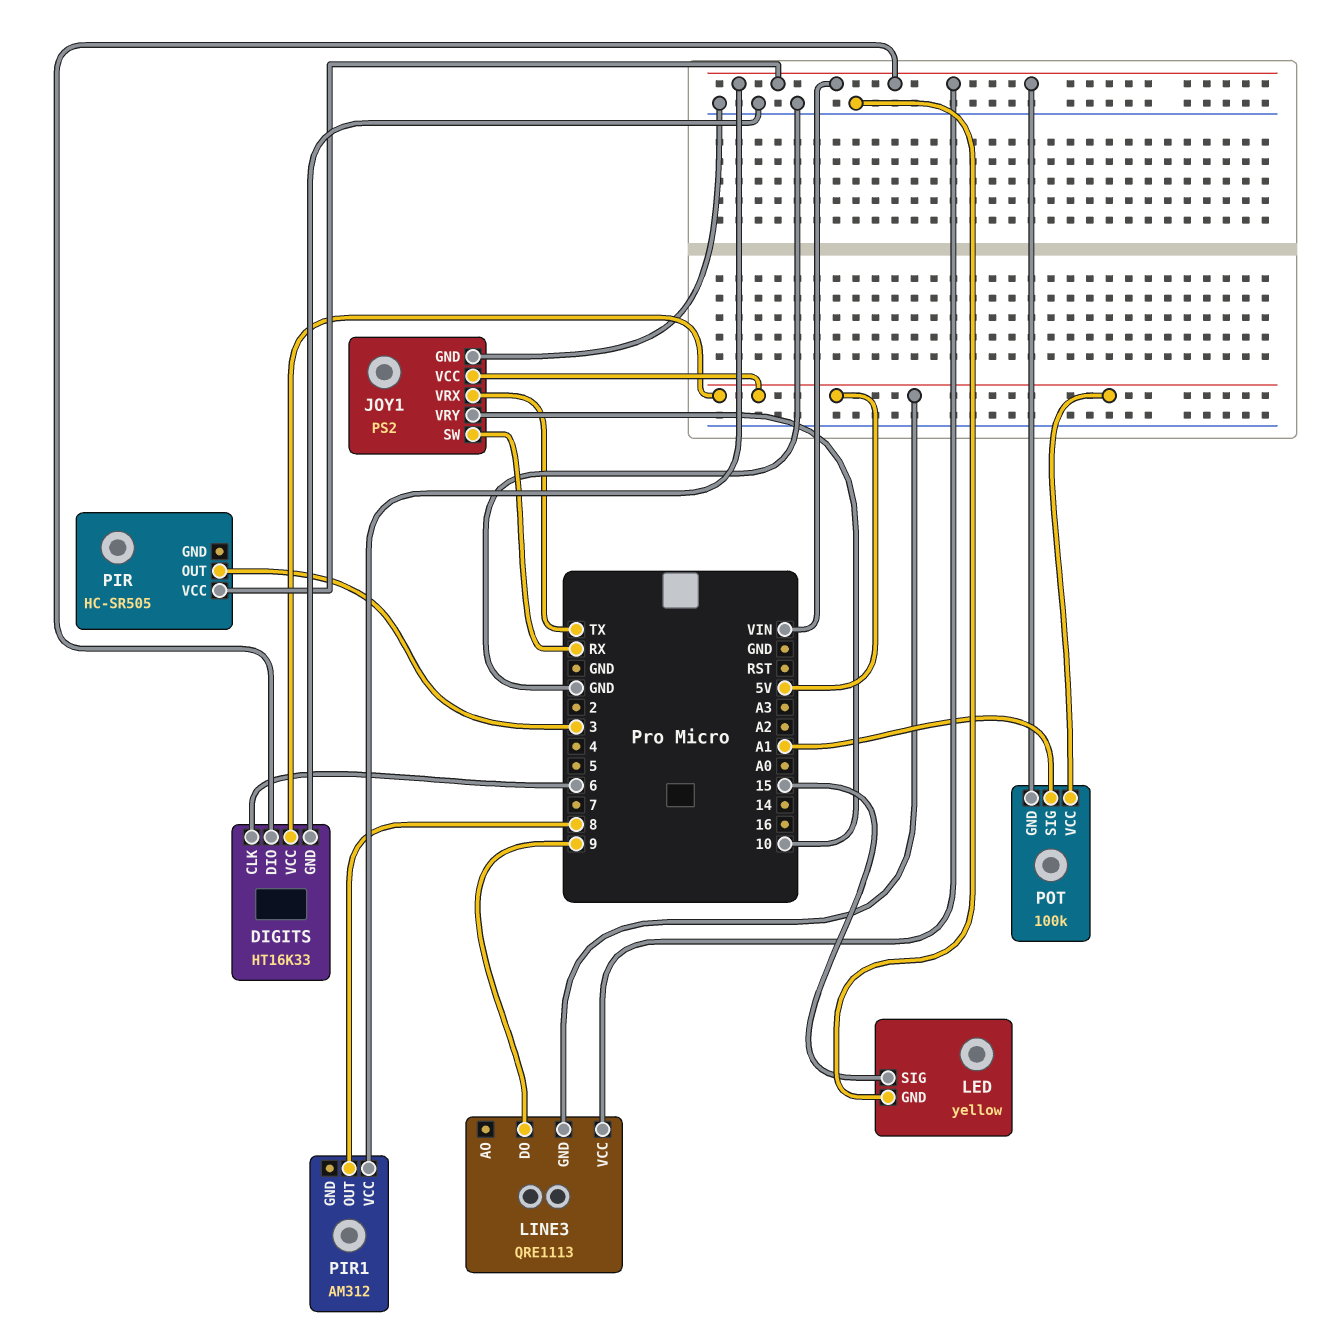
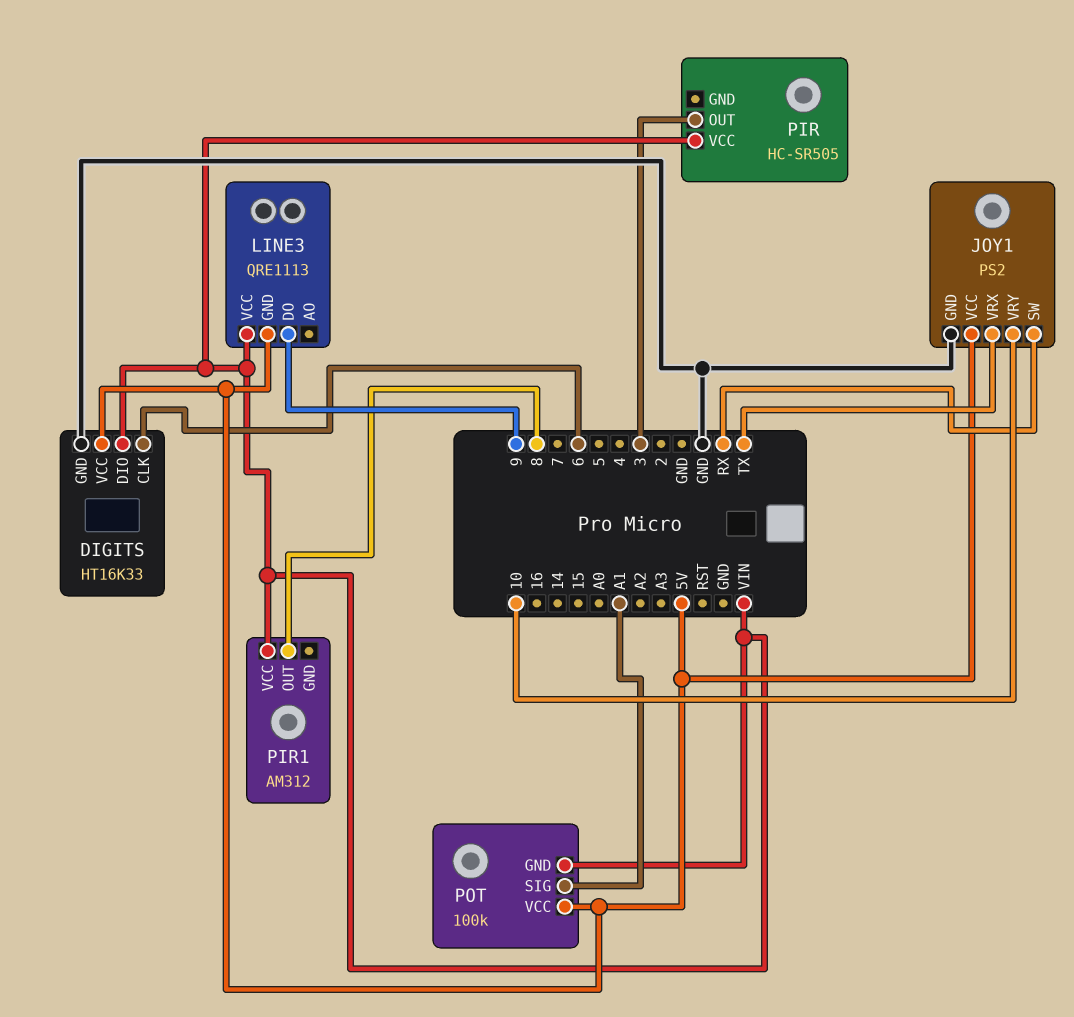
LED: yellow -> none
LED pin GND: GND -> none
LED pin SIG: 15 -> none

